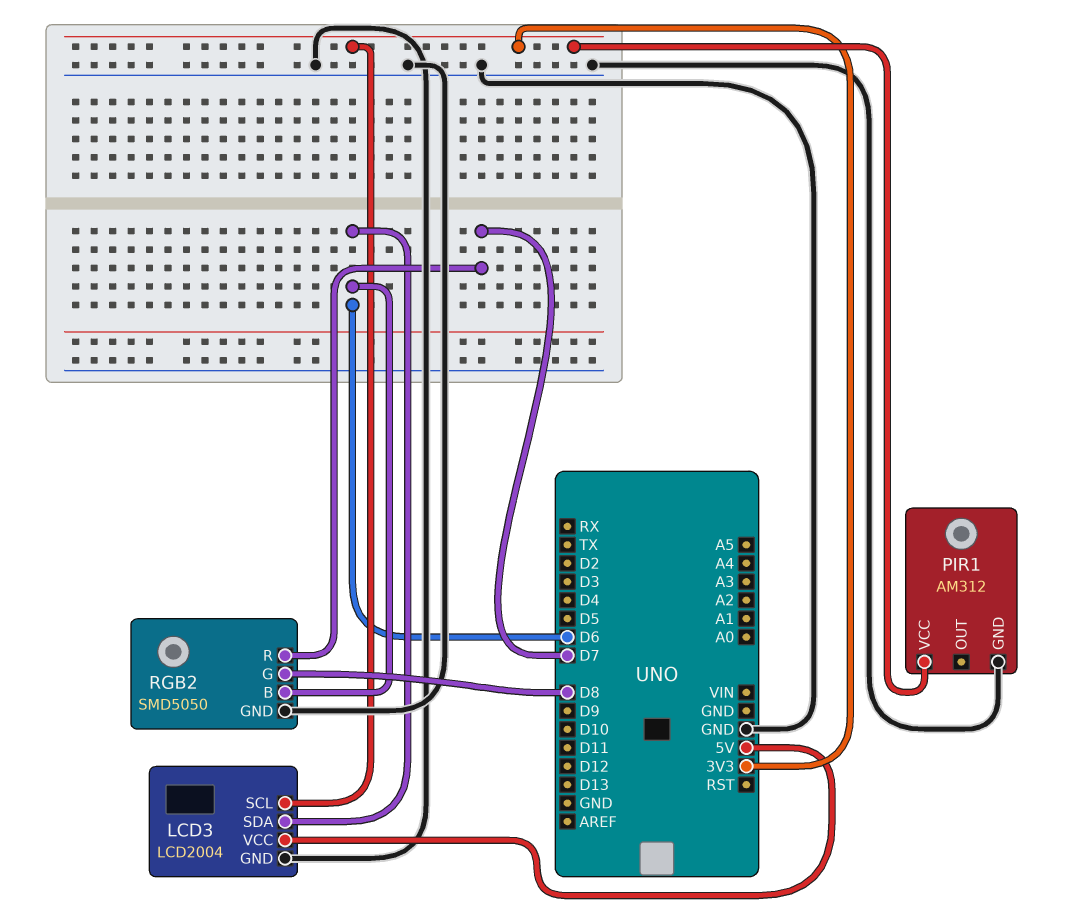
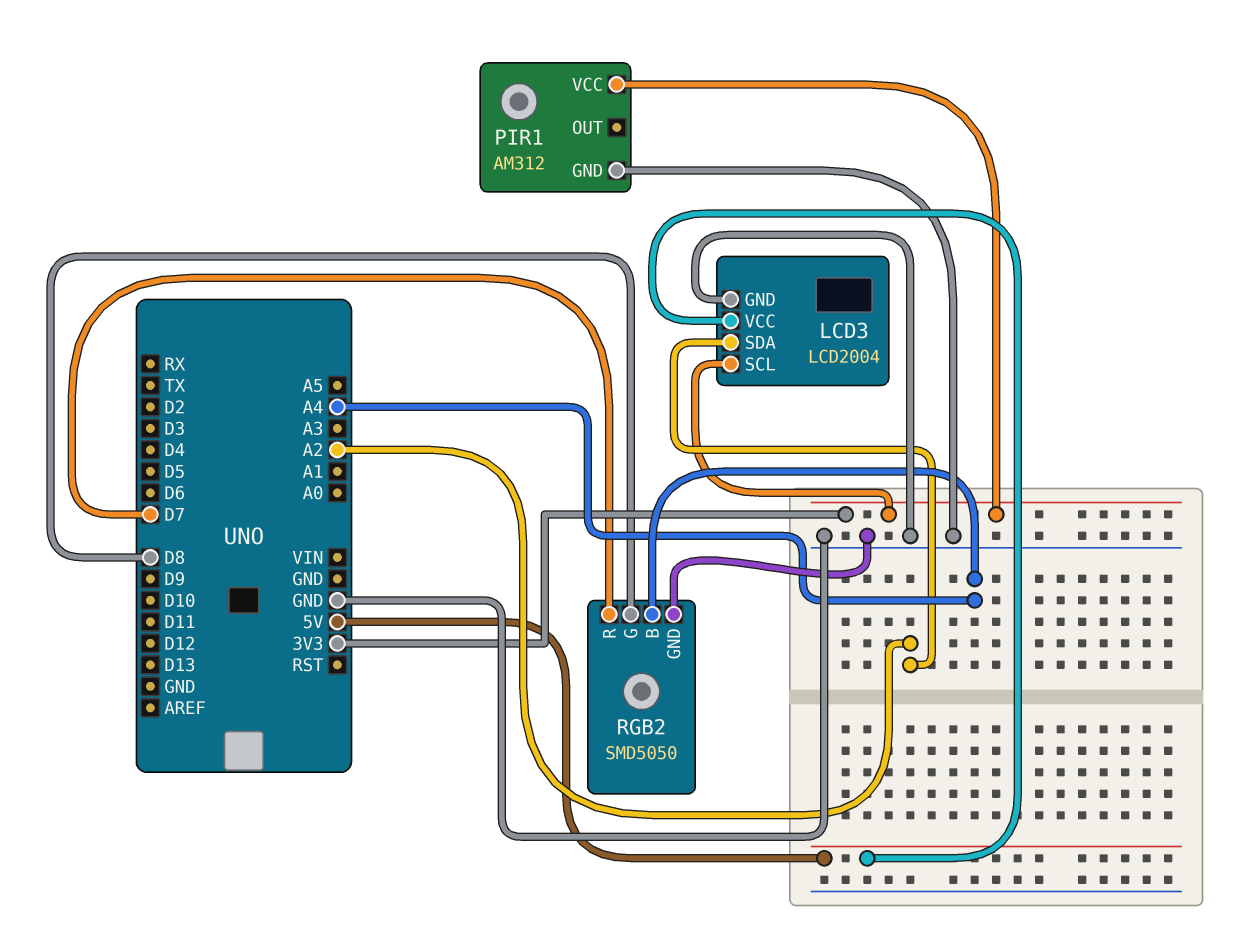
LCD3 pin SDA: D6 -> A2
RGB2 pin B: D6 -> A4

